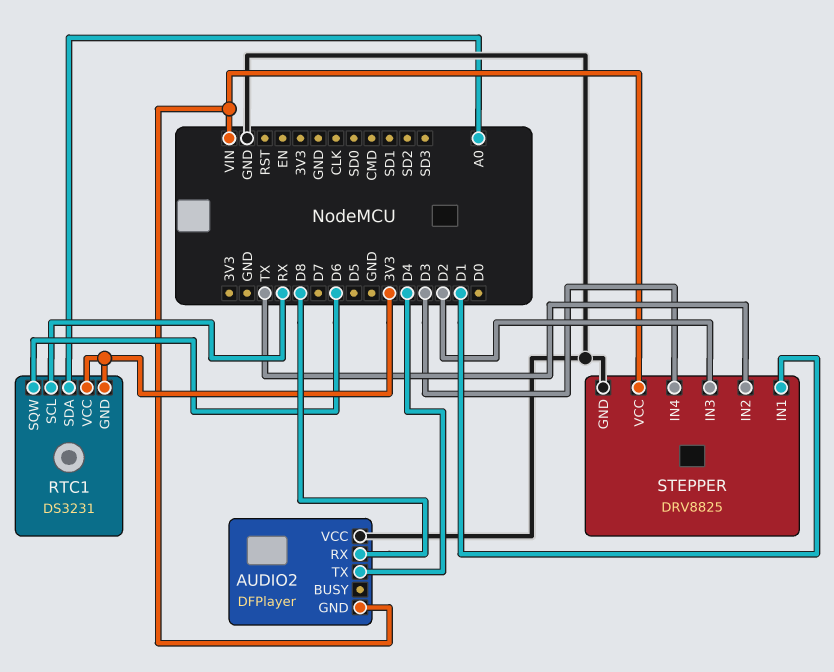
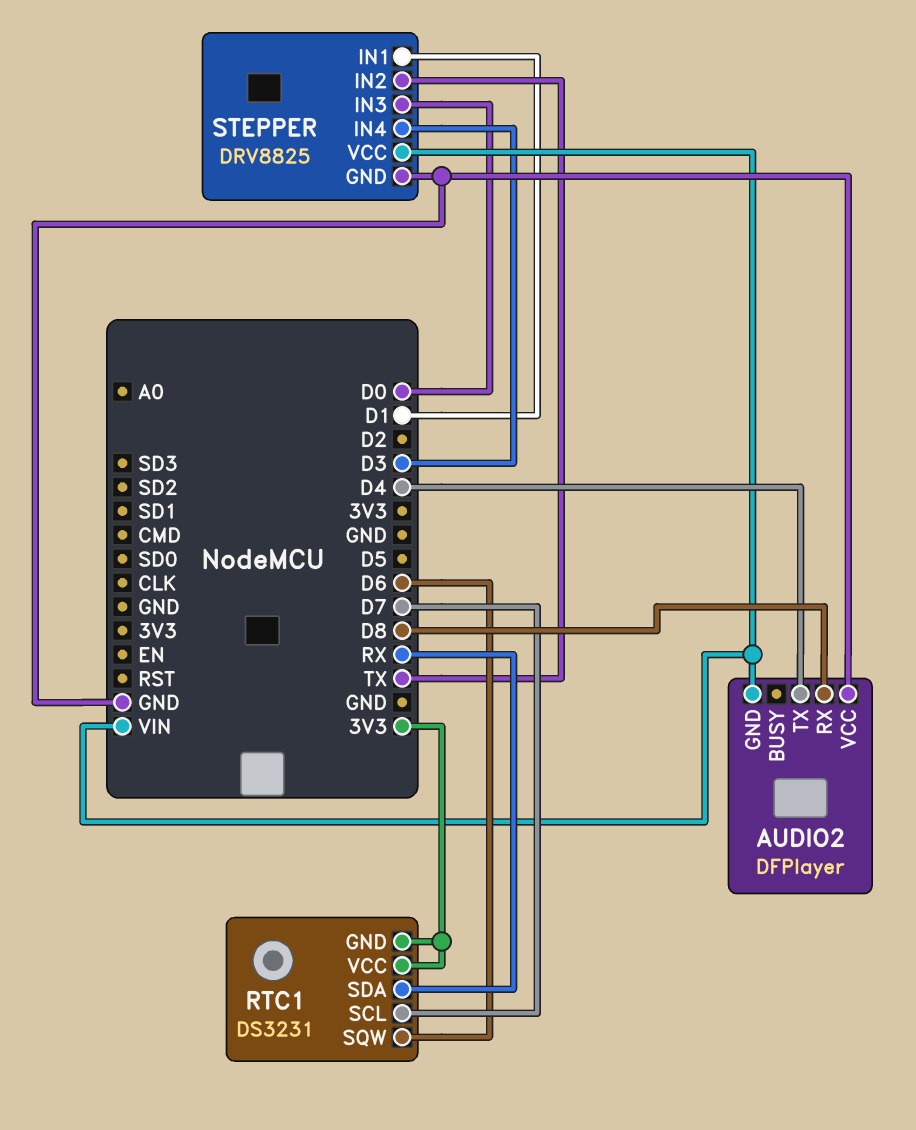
RTC1 pin SCL: RX -> D7
RTC1 pin SDA: A0 -> RX
STEPPER pin IN3: D2 -> D0

